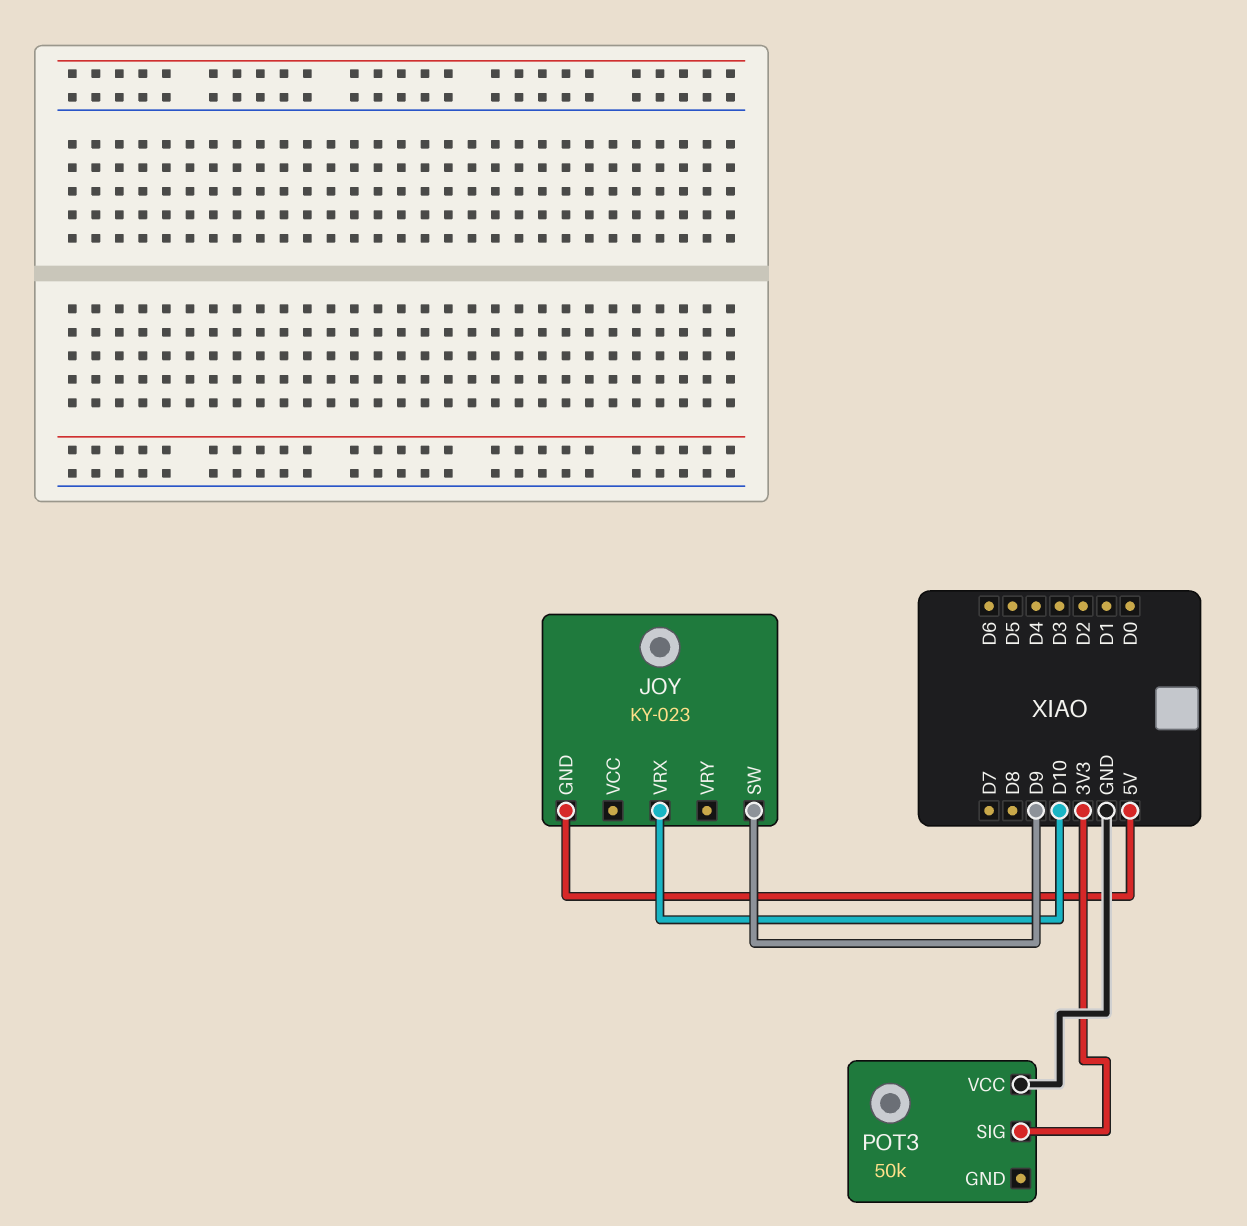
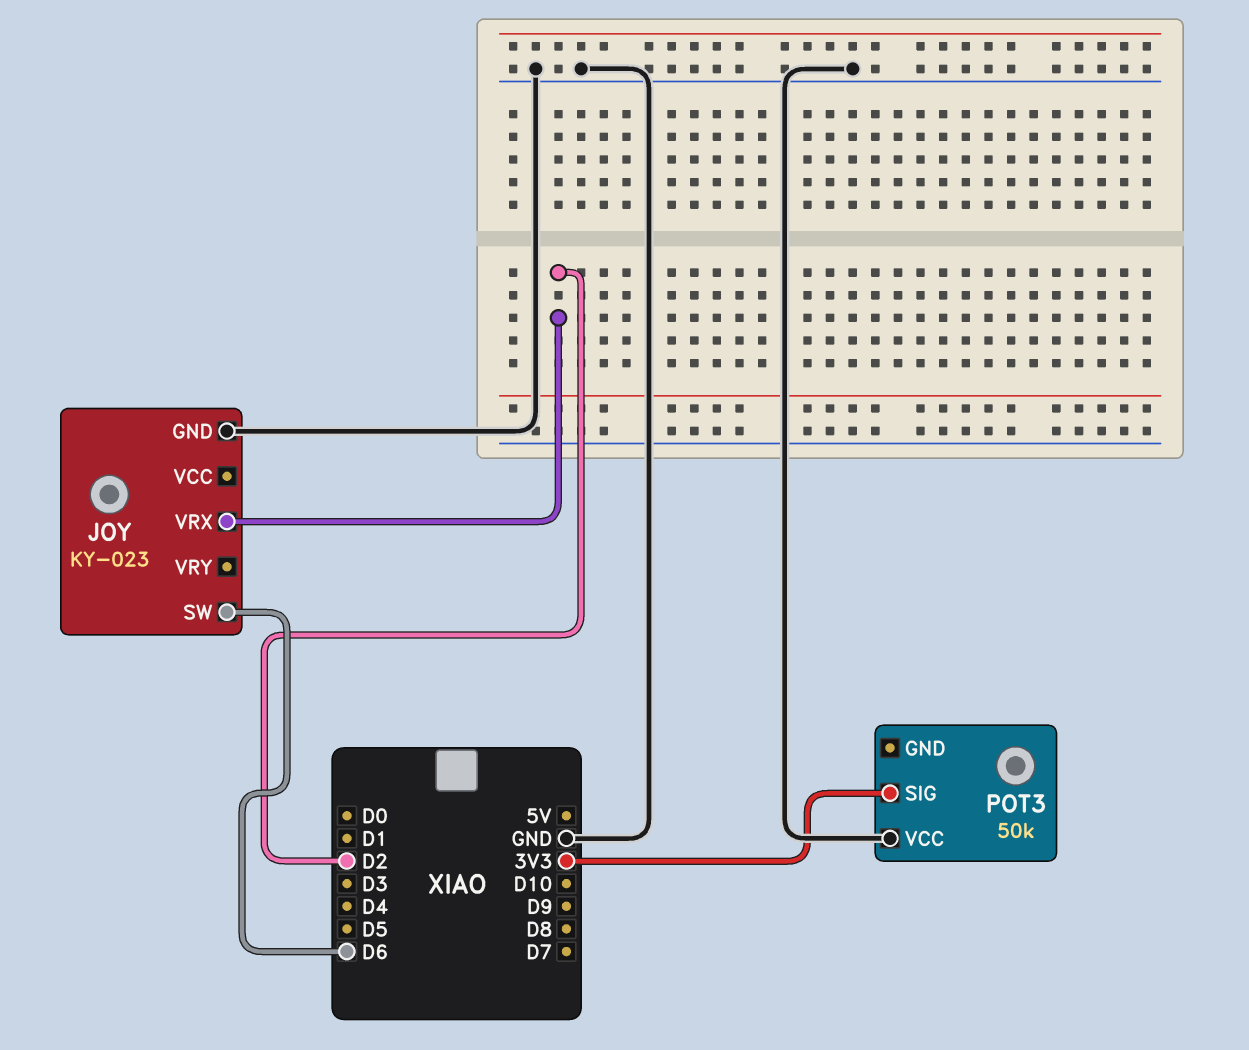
JOY pin GND: 5V -> GND
JOY pin SW: D9 -> D6
JOY pin VRX: D10 -> D2

